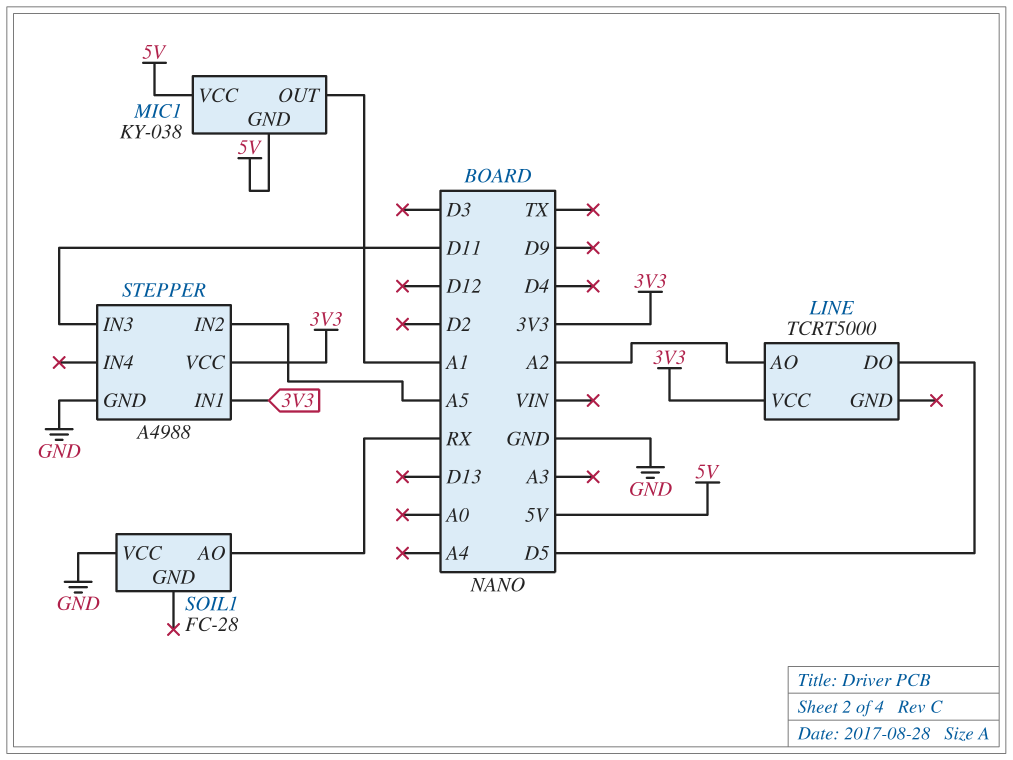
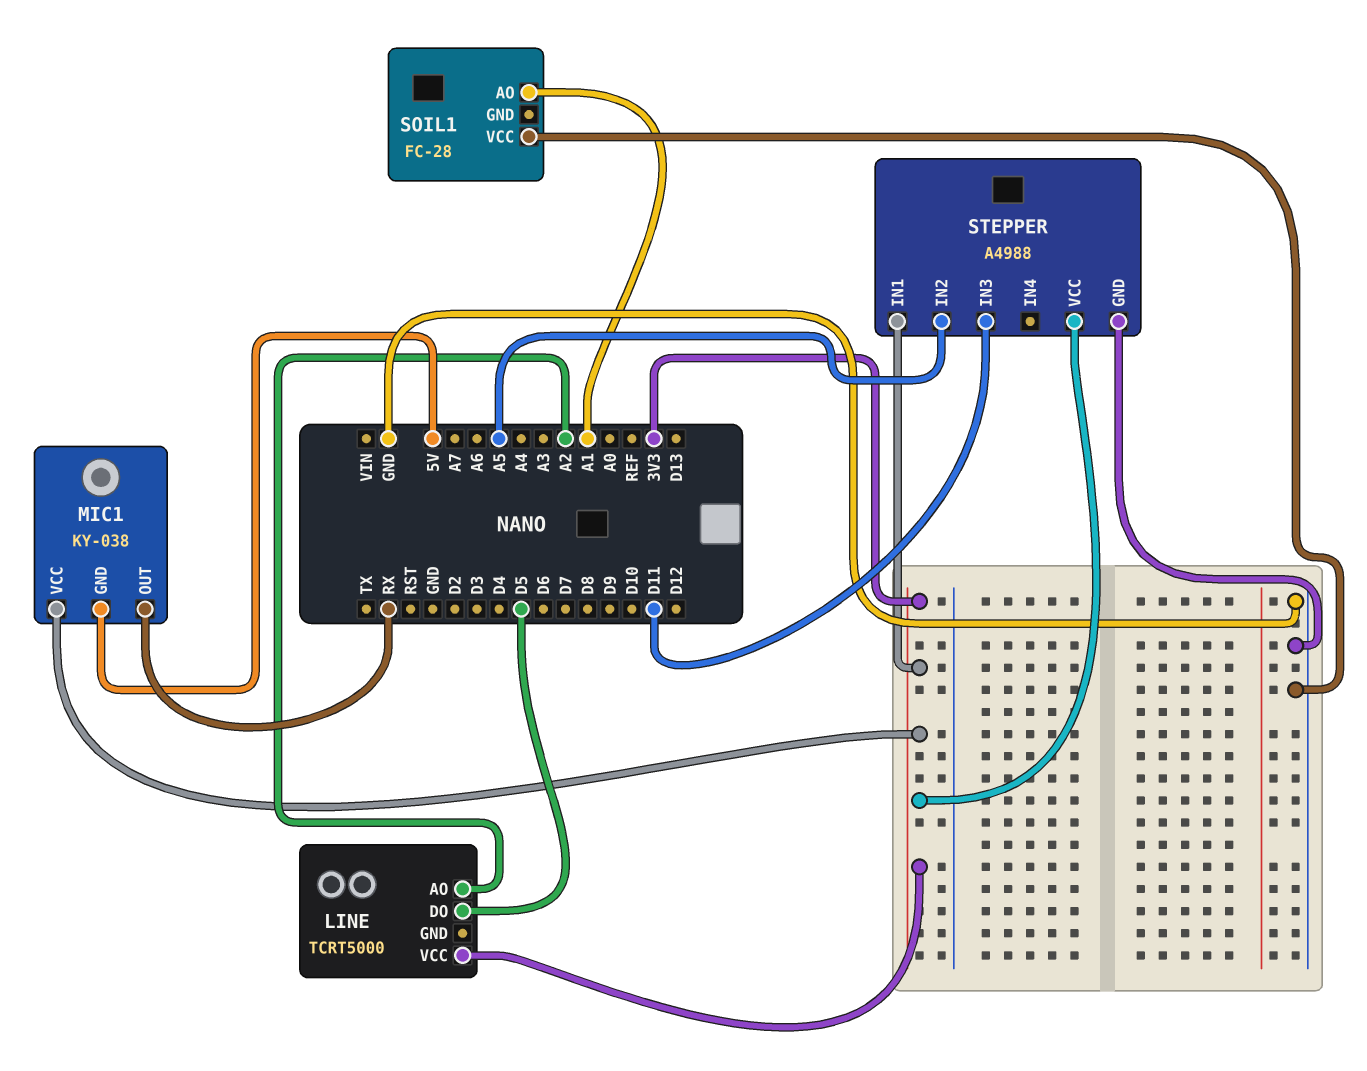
MIC1 pin OUT: A1 -> RX
MIC1 pin VCC: 5V -> 3V3
SOIL1 pin AO: RX -> A1

